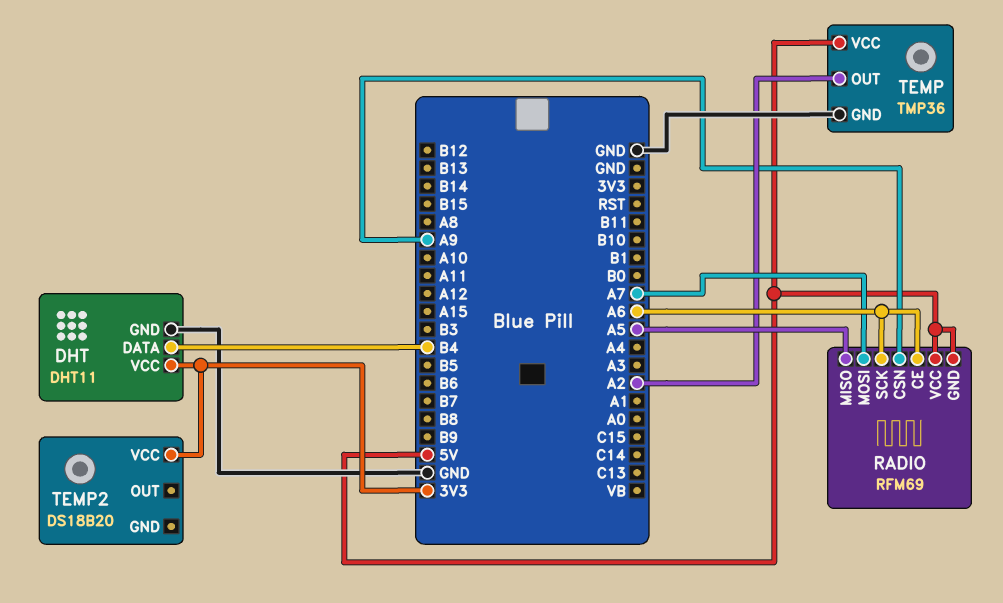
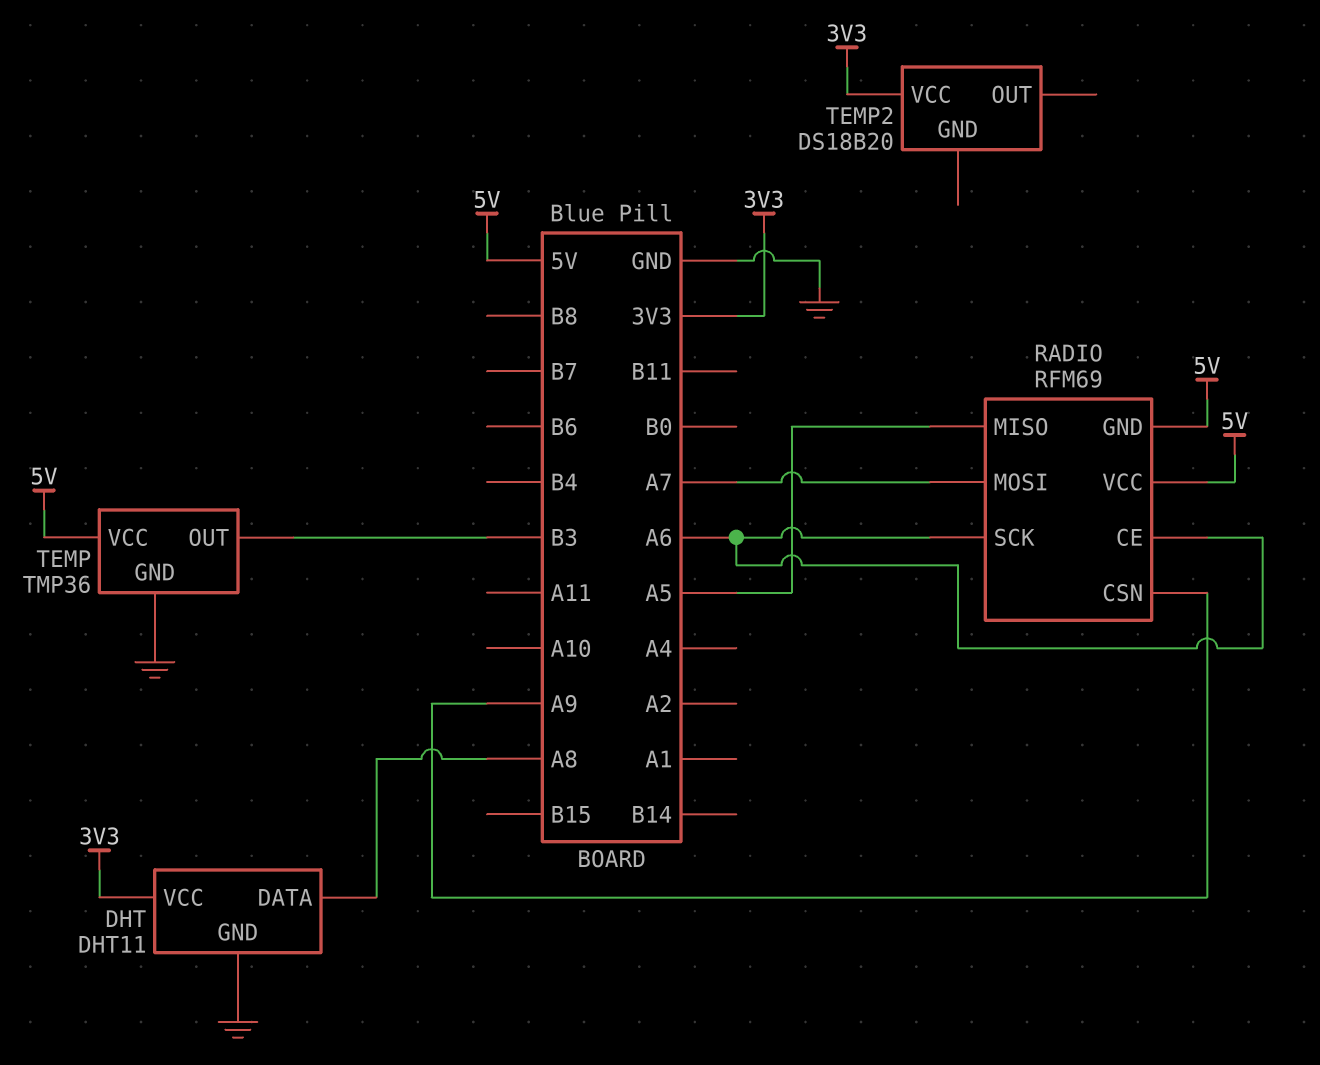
DHT pin DATA: B4 -> A8
TEMP pin OUT: A2 -> B3

